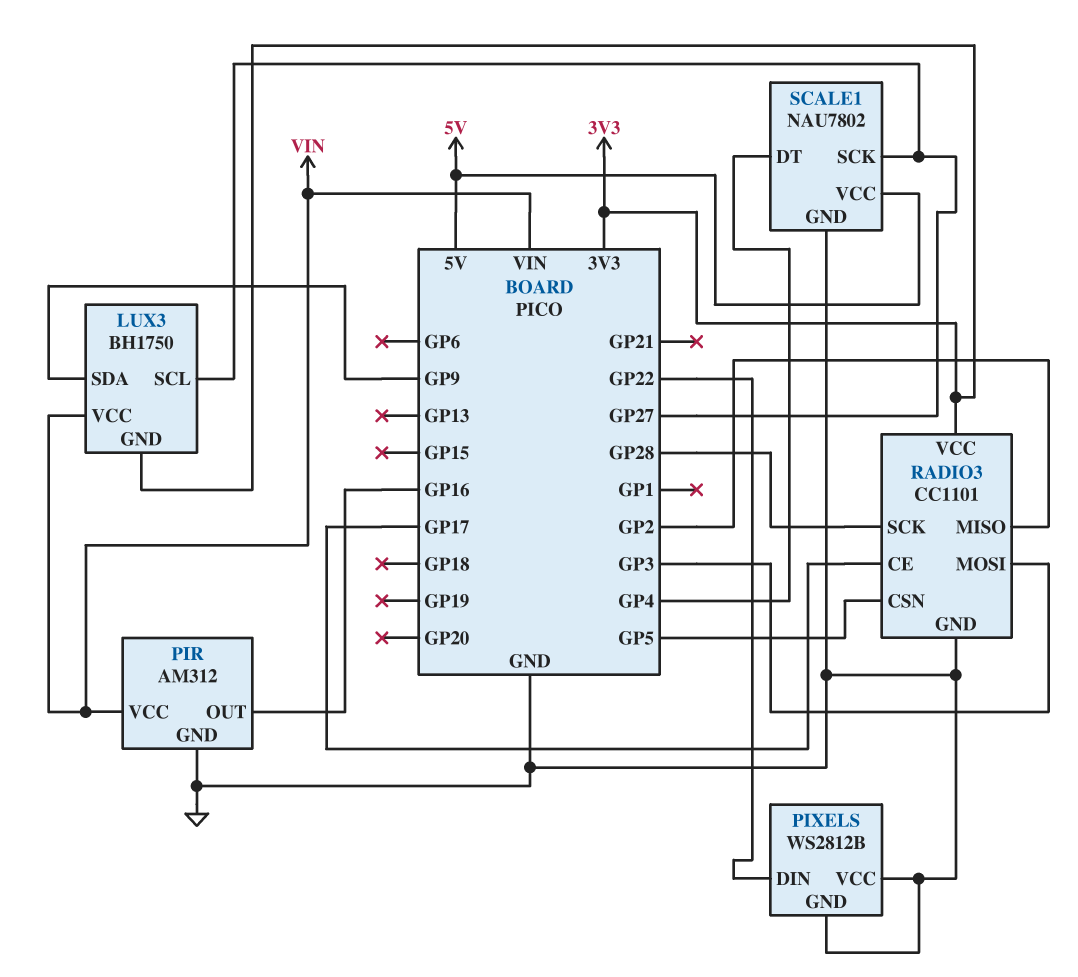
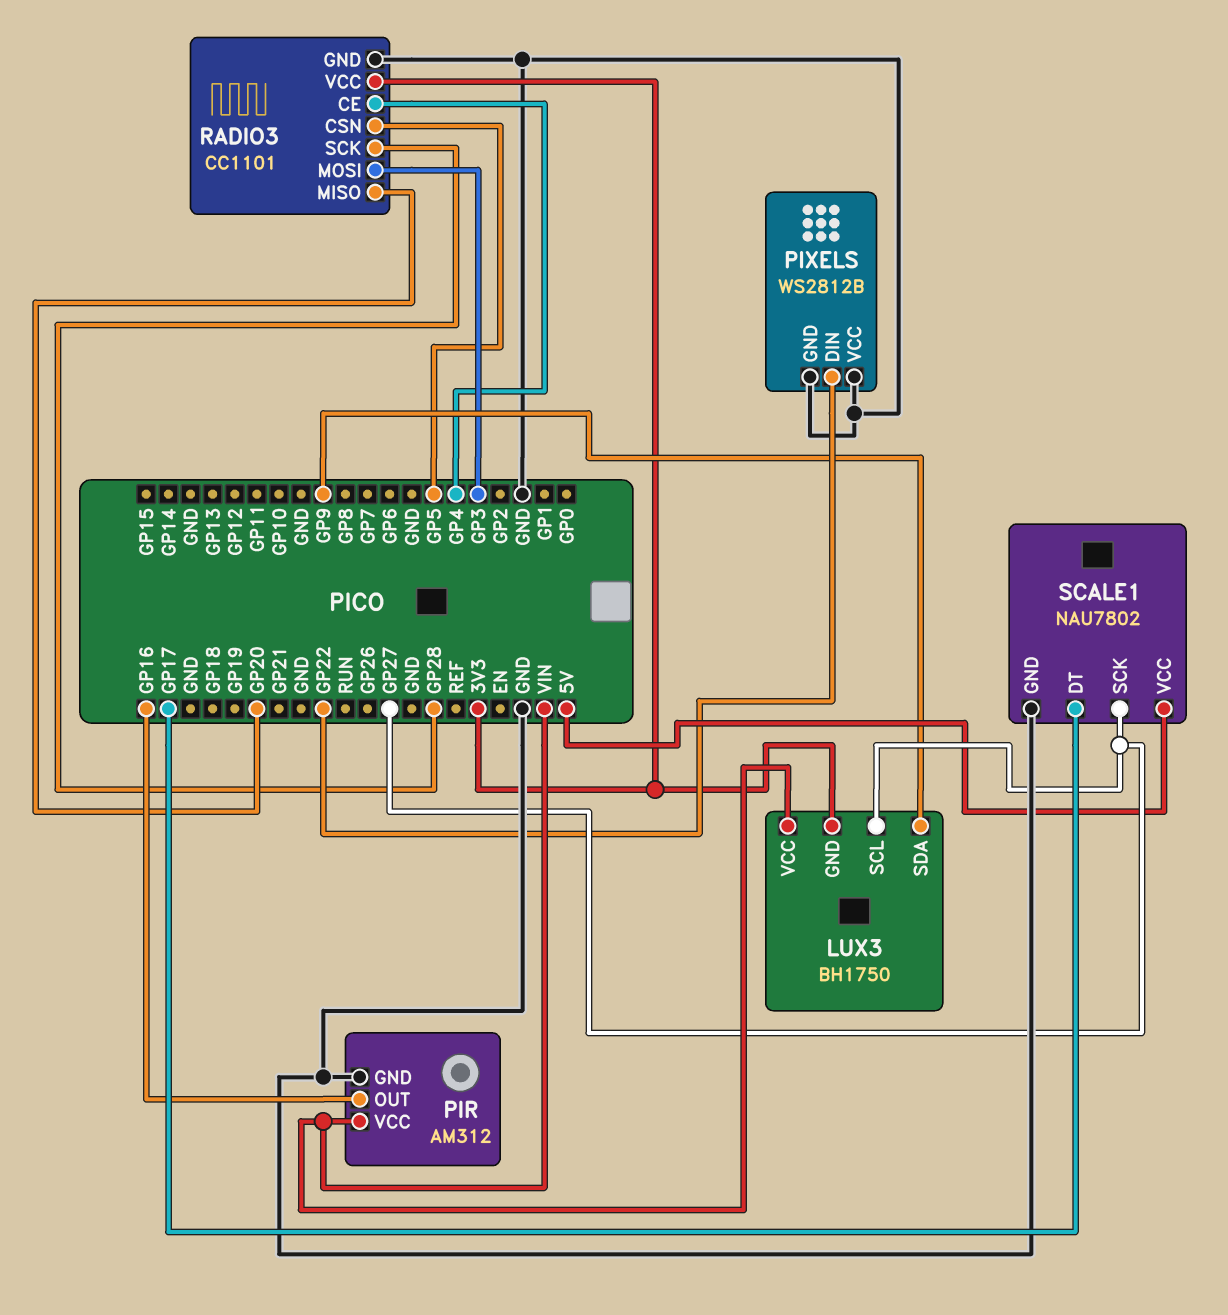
RADIO3 pin CE: GP17 -> GP4
RADIO3 pin MISO: GP2 -> GP20
SCALE1 pin DT: GP4 -> GP17

